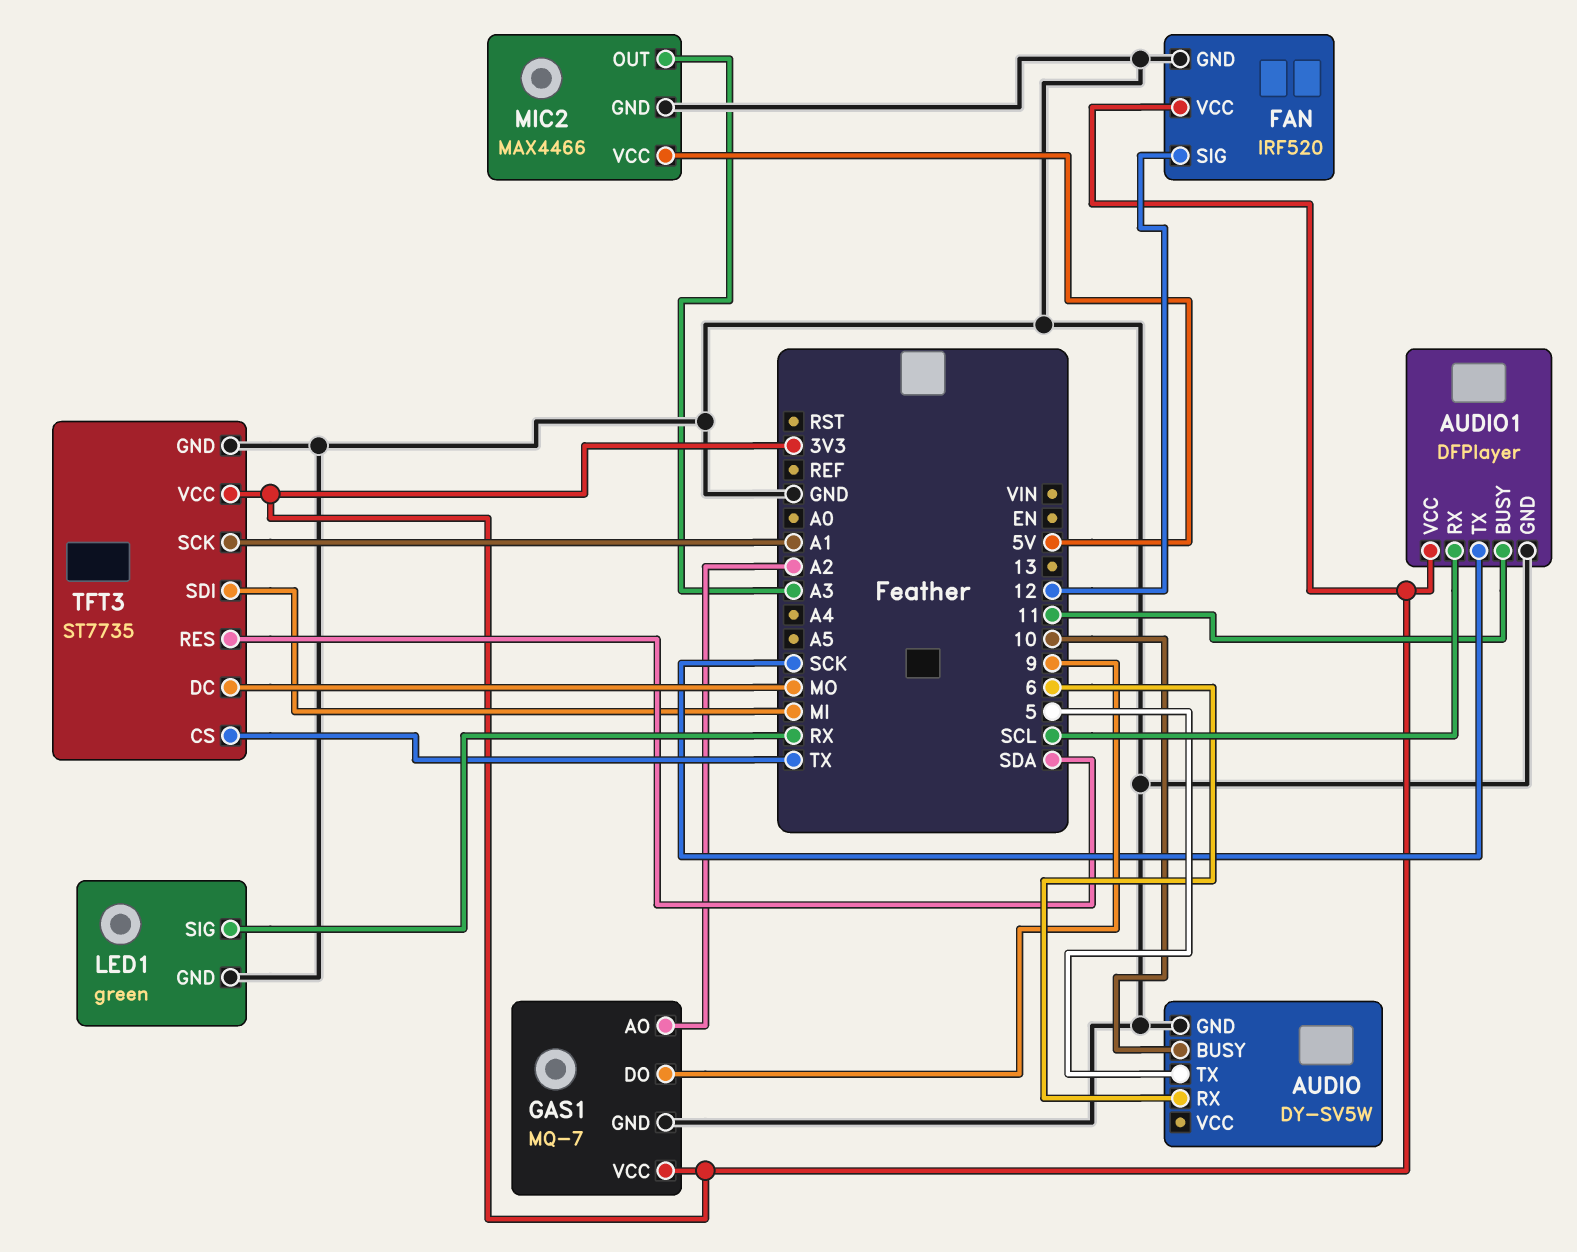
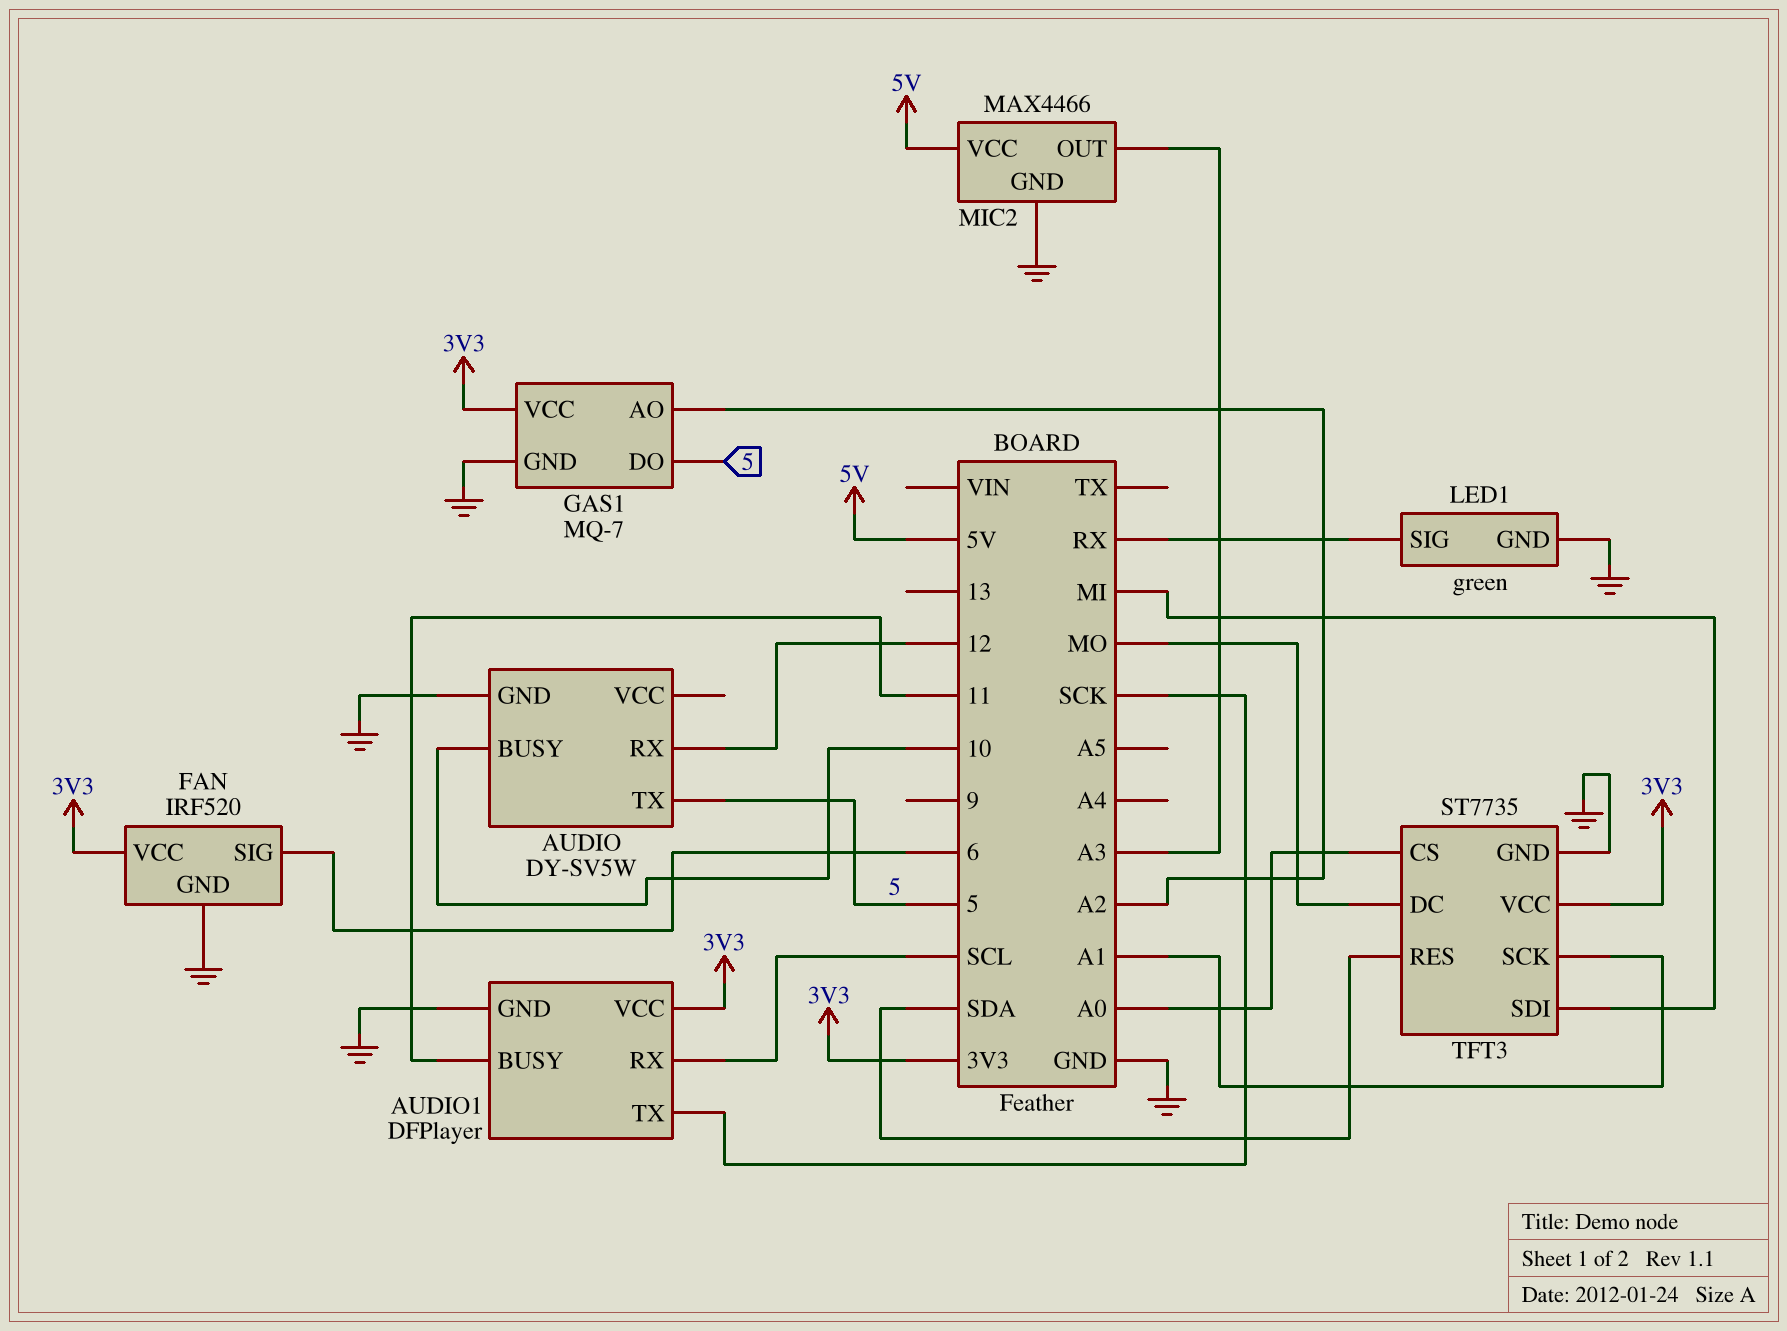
AUDIO pin RX: 6 -> 12
FAN pin SIG: 12 -> 6
GAS1 pin DO: 9 -> 5
TFT3 pin CS: TX -> A0

